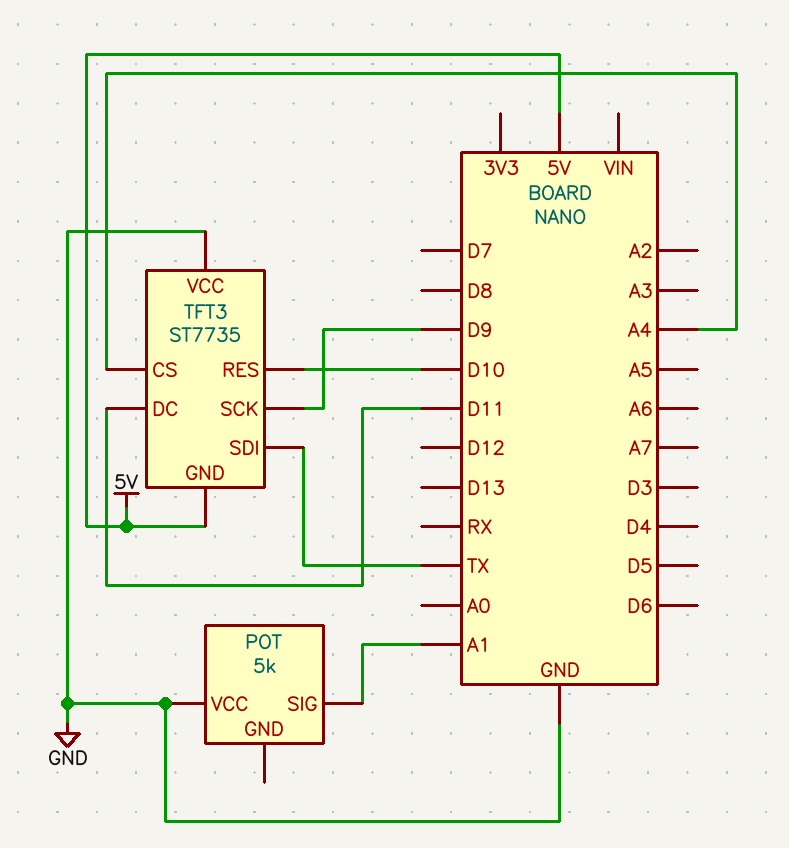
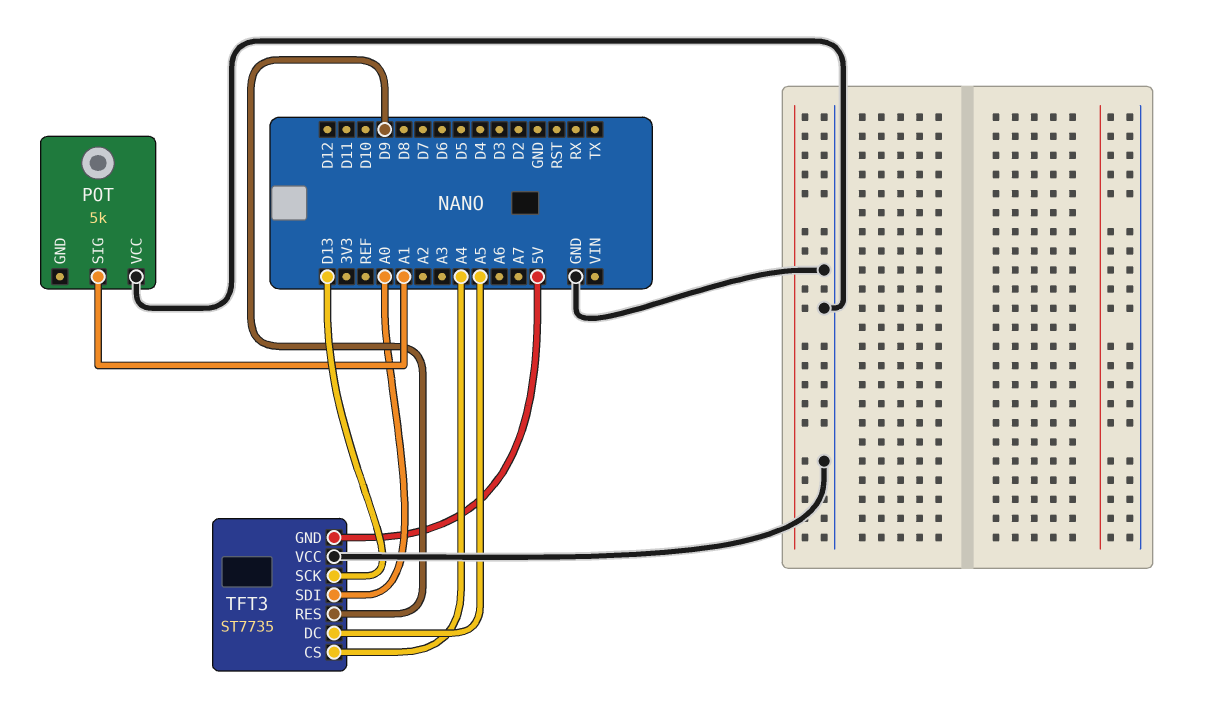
TFT3 pin DC: D11 -> A5
TFT3 pin RES: D10 -> D9
TFT3 pin SCK: D9 -> D13
TFT3 pin SDI: TX -> A0

